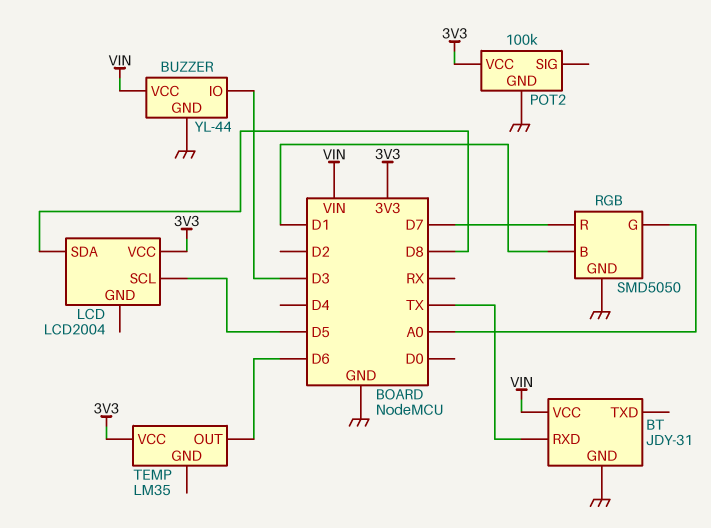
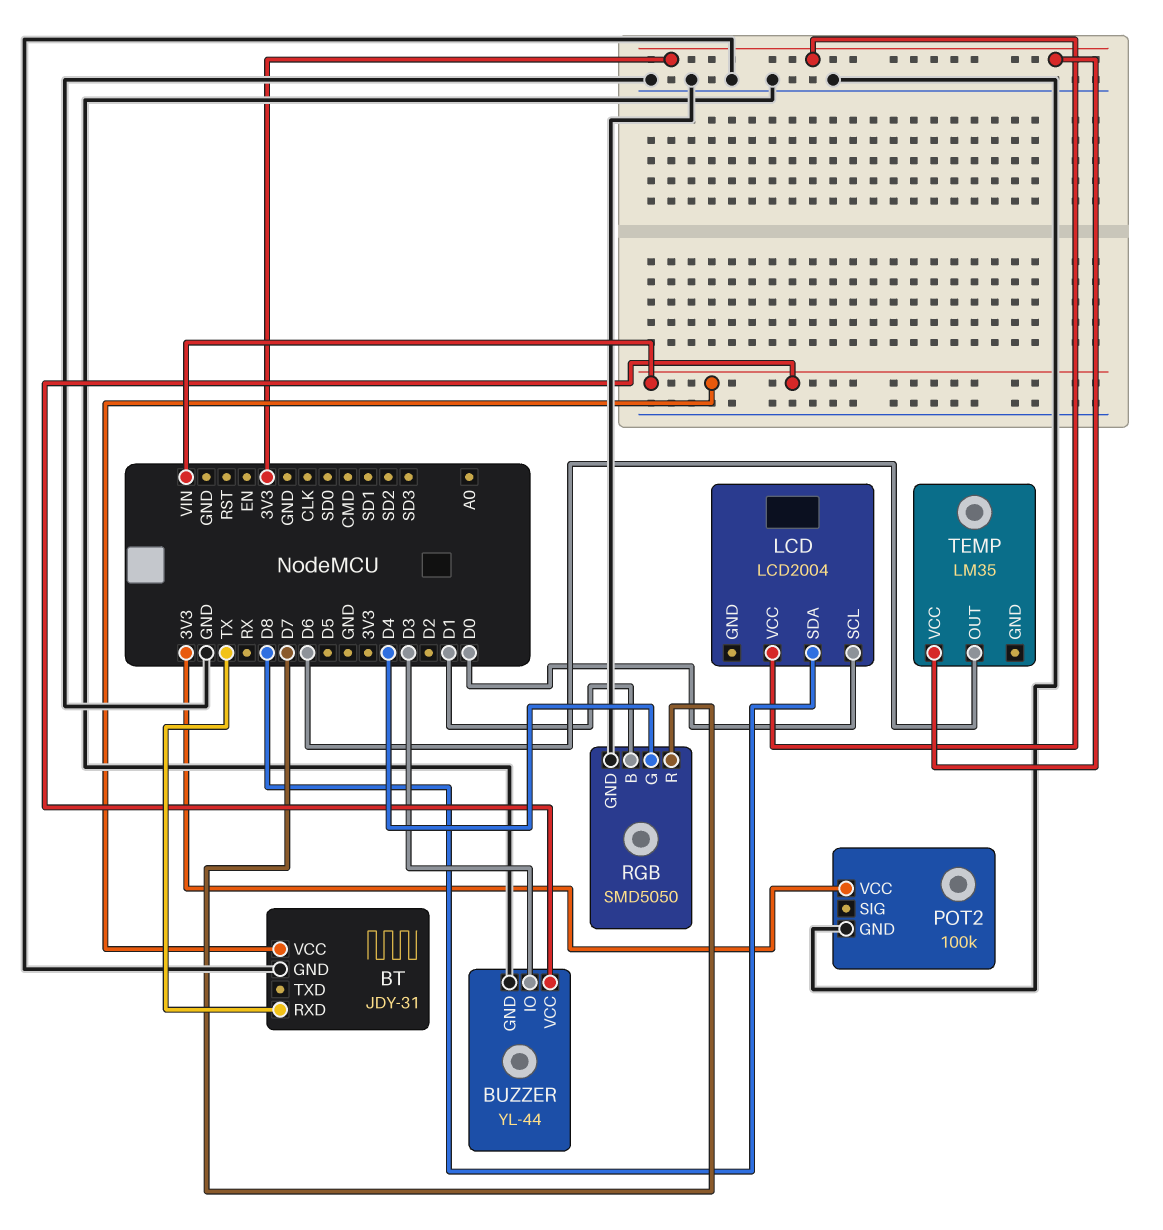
LCD pin SCL: D5 -> D0
RGB pin G: A0 -> D4

